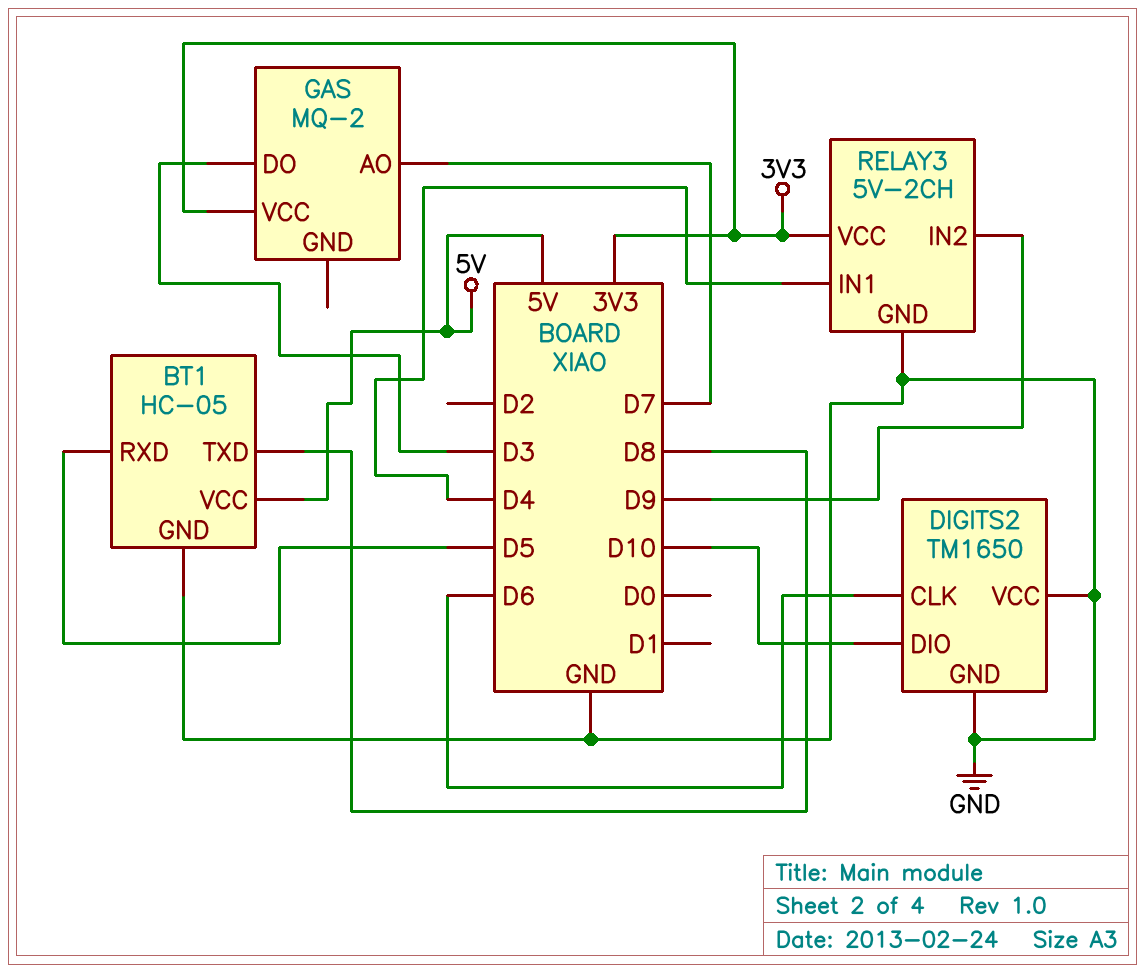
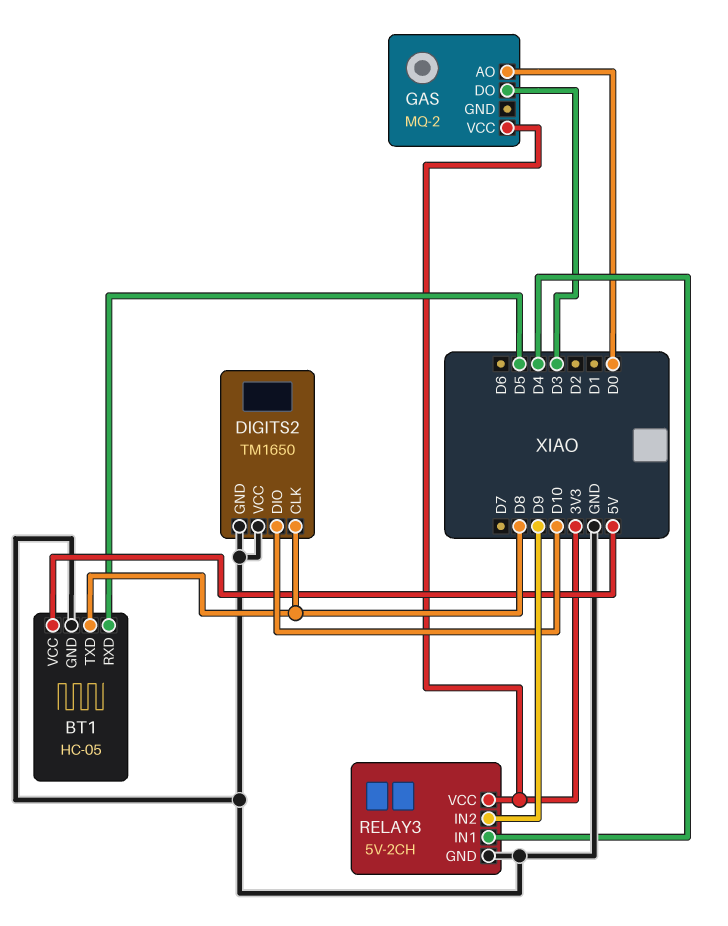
DIGITS2 pin CLK: D6 -> D8
GAS pin AO: D7 -> D0

